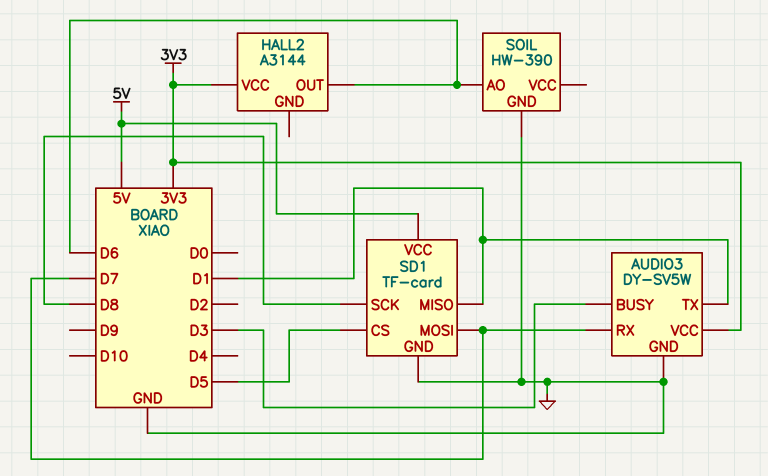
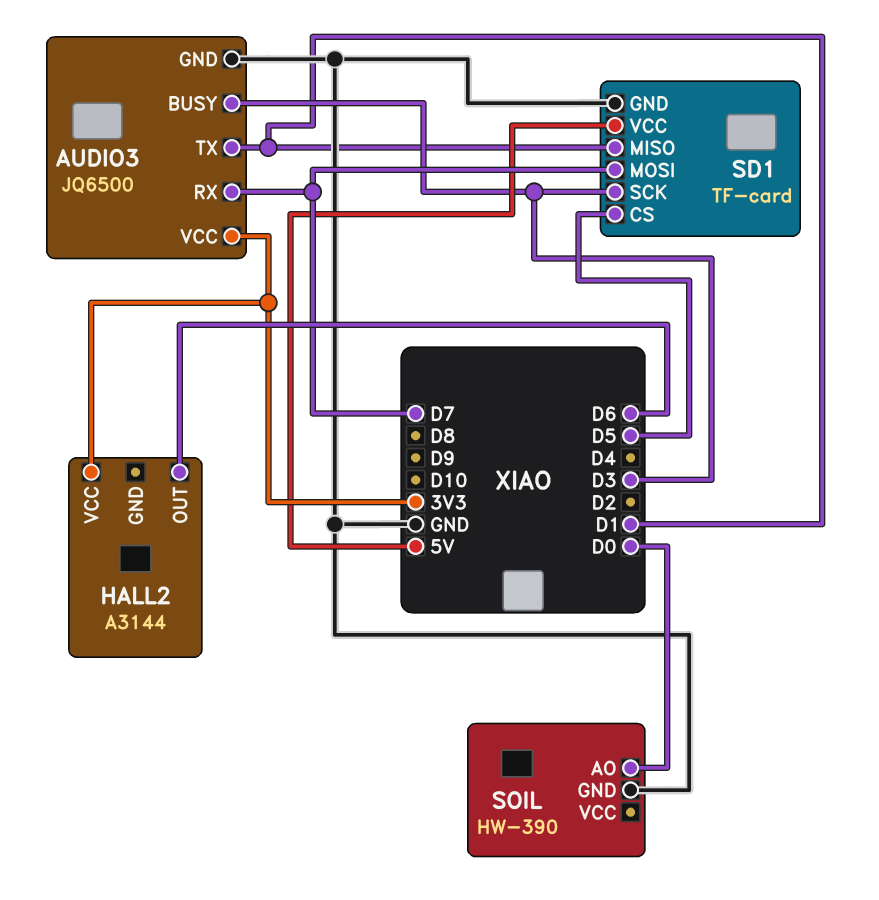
AUDIO3: DY-SV5W -> JQ6500
SD1 pin SCK: D8 -> D3
SOIL pin AO: D6 -> D0

